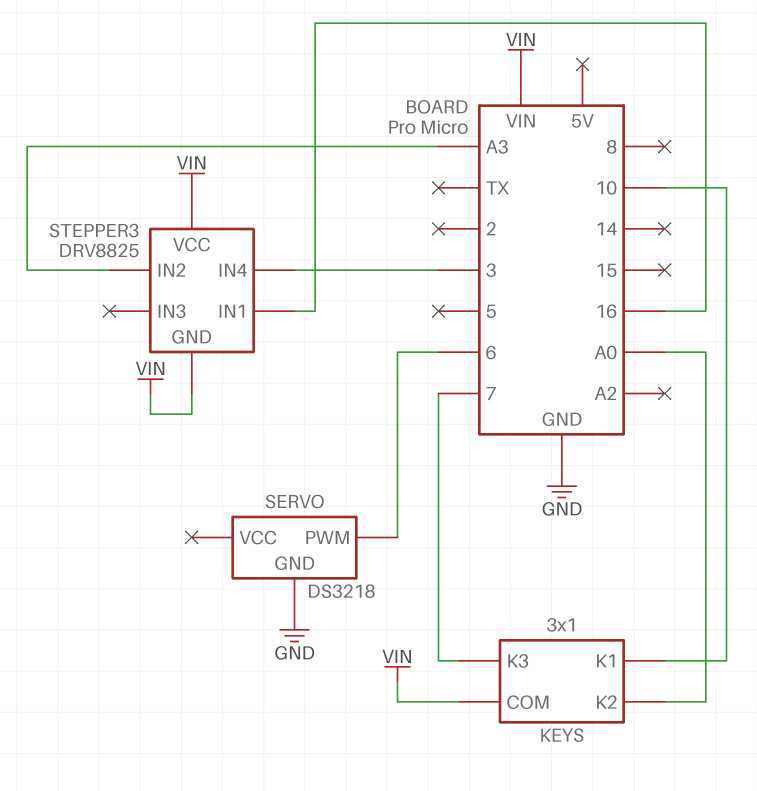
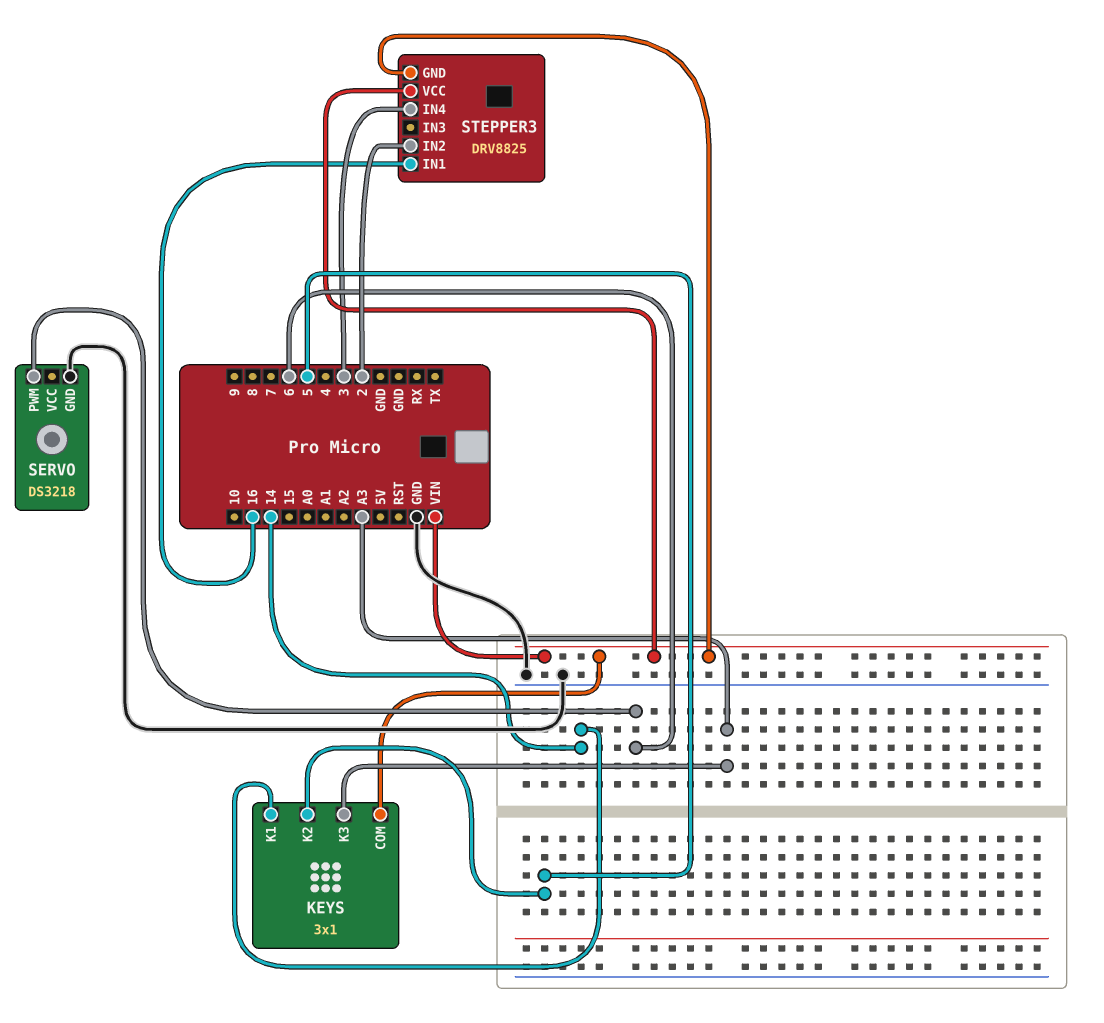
KEYS pin K1: 10 -> 14
KEYS pin K2: A0 -> 5
KEYS pin K3: 7 -> A3
STEPPER3 pin IN2: A3 -> 2

